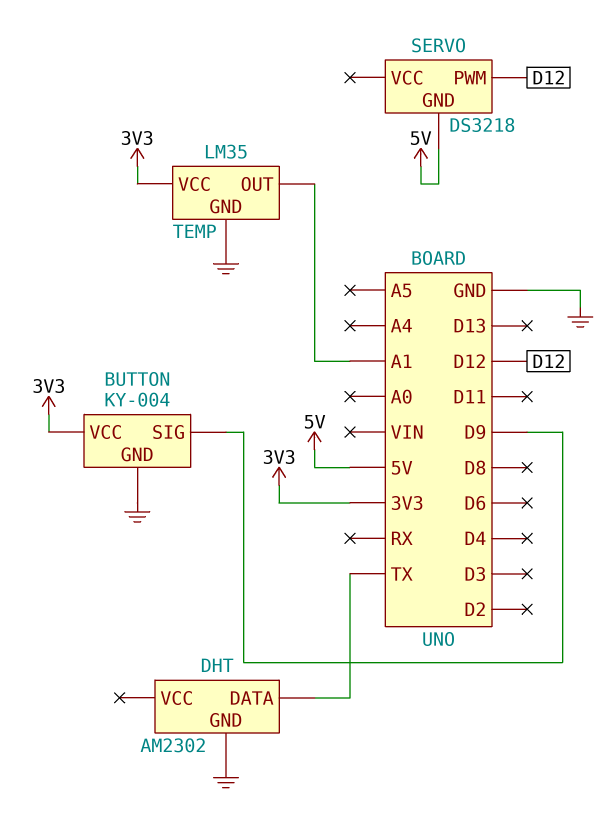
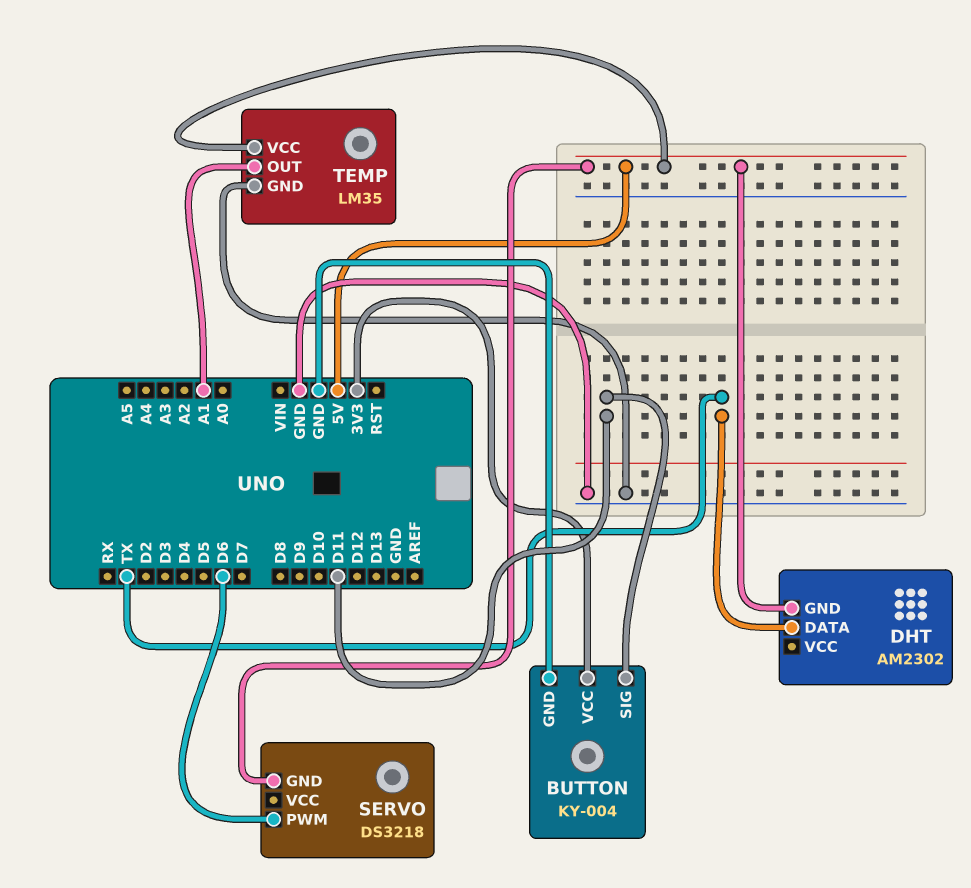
BUTTON pin SIG: D9 -> D11
DHT pin GND: GND -> 5V
SERVO pin PWM: D12 -> D6
TEMP pin VCC: 3V3 -> 5V

